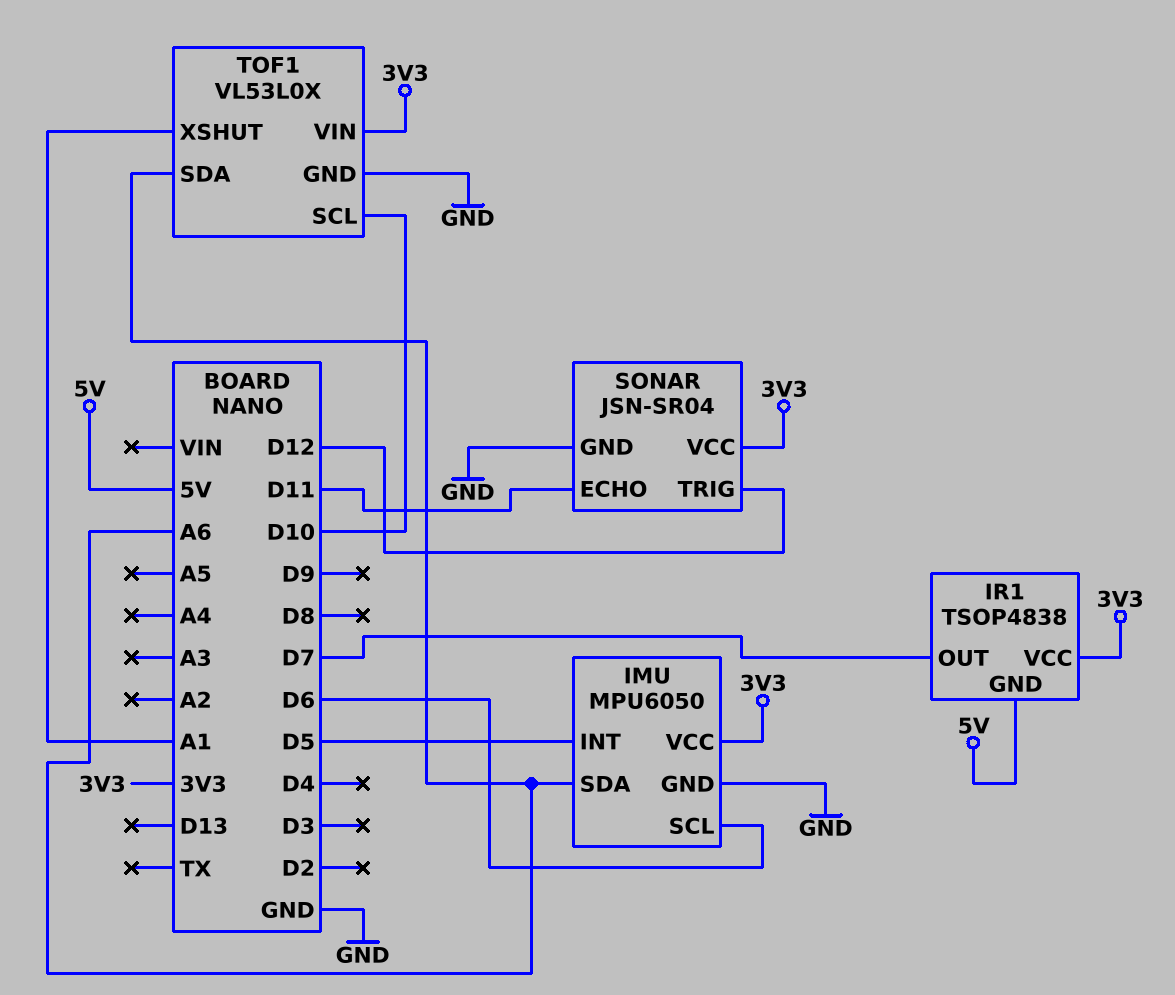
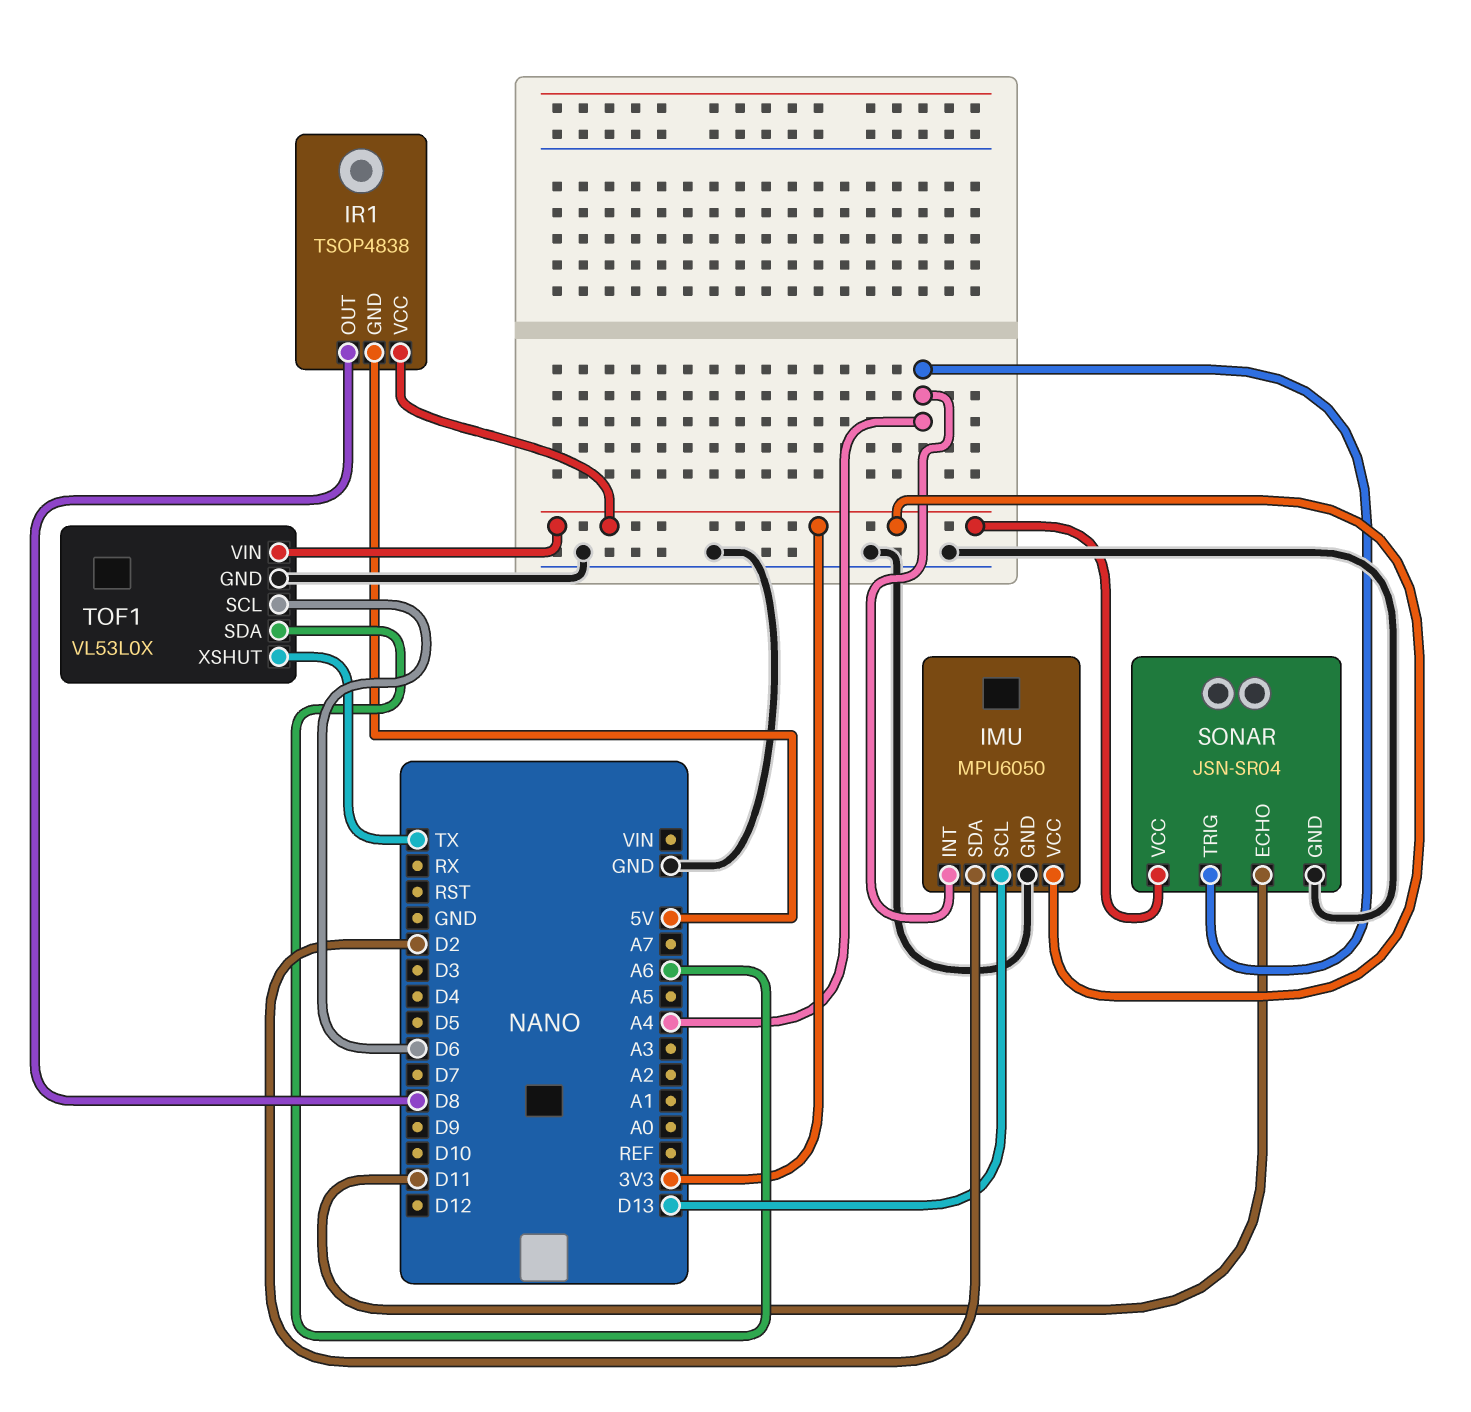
IMU pin INT: D5 -> A4
IMU pin SCL: D6 -> D13
IMU pin SDA: A6 -> D2
IR1 pin OUT: D7 -> D8
SONAR pin TRIG: D12 -> A4
TOF1 pin SCL: D10 -> D6
TOF1 pin XSHUT: A1 -> TX

